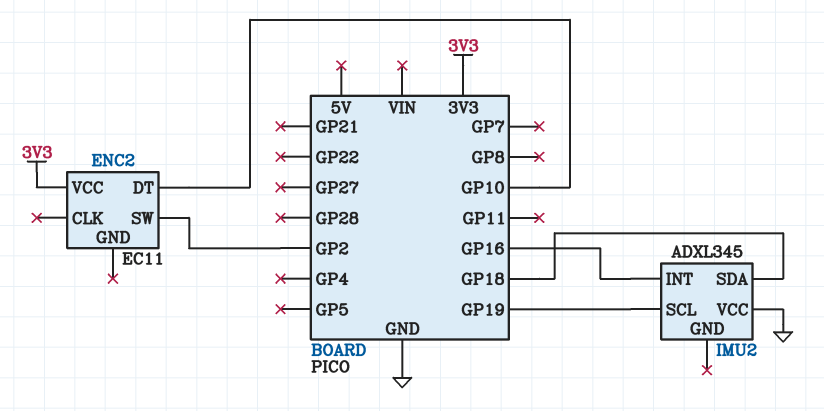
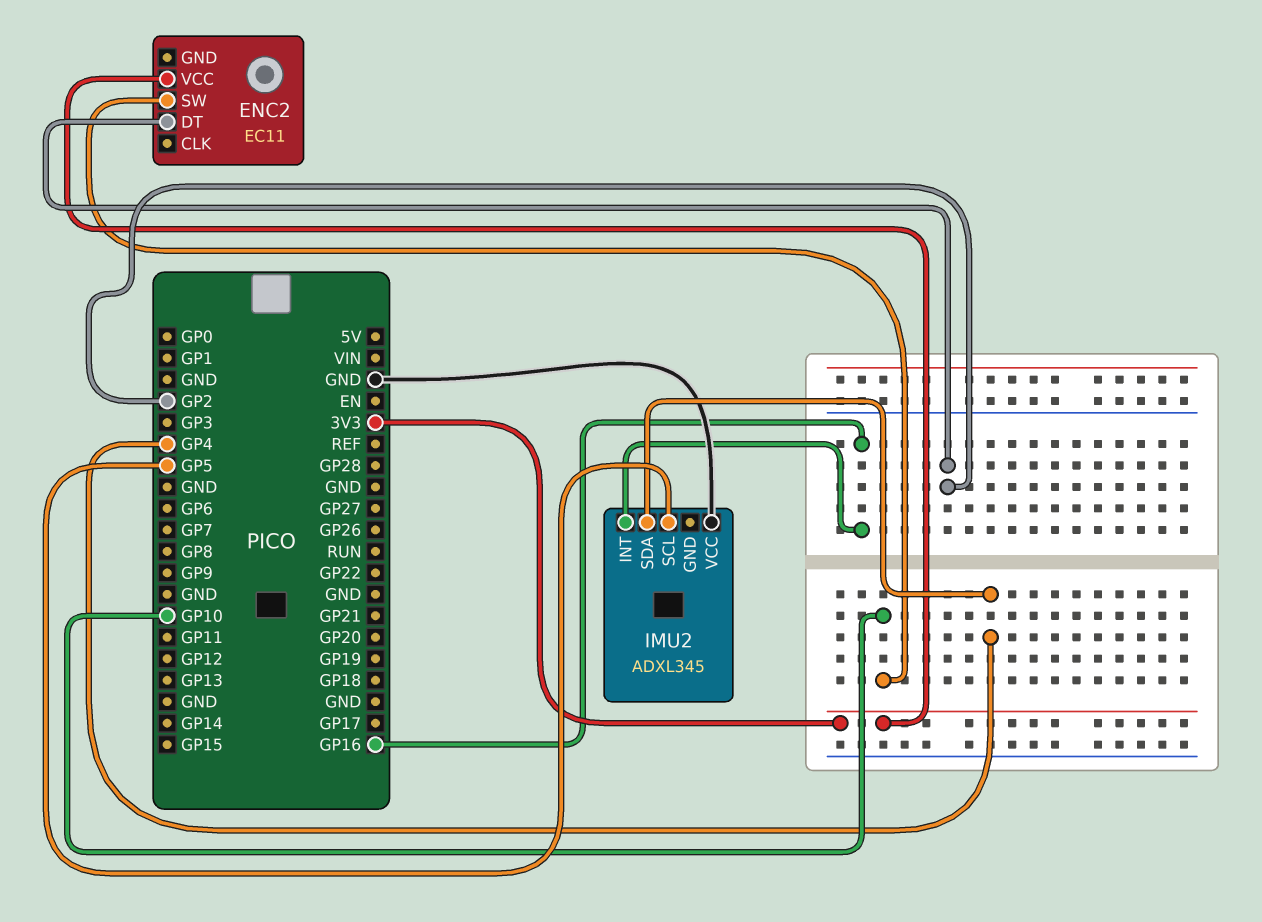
ENC2 pin DT: GP10 -> GP2
ENC2 pin SW: GP2 -> GP10
IMU2 pin SCL: GP19 -> GP5
IMU2 pin SDA: GP18 -> GP4

